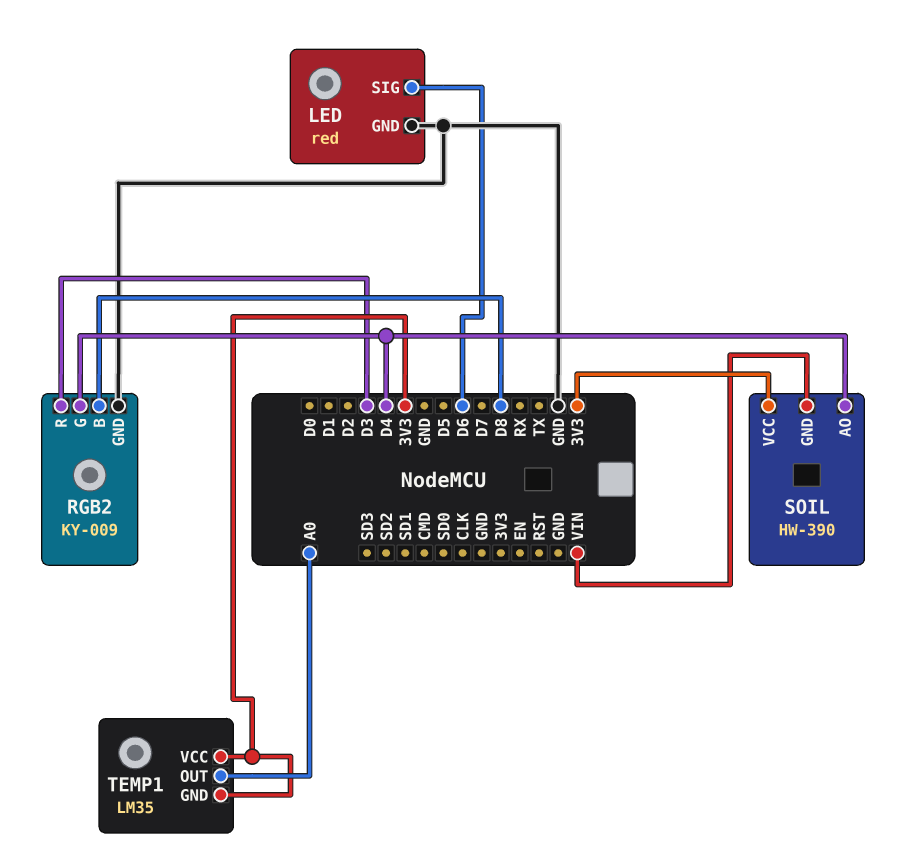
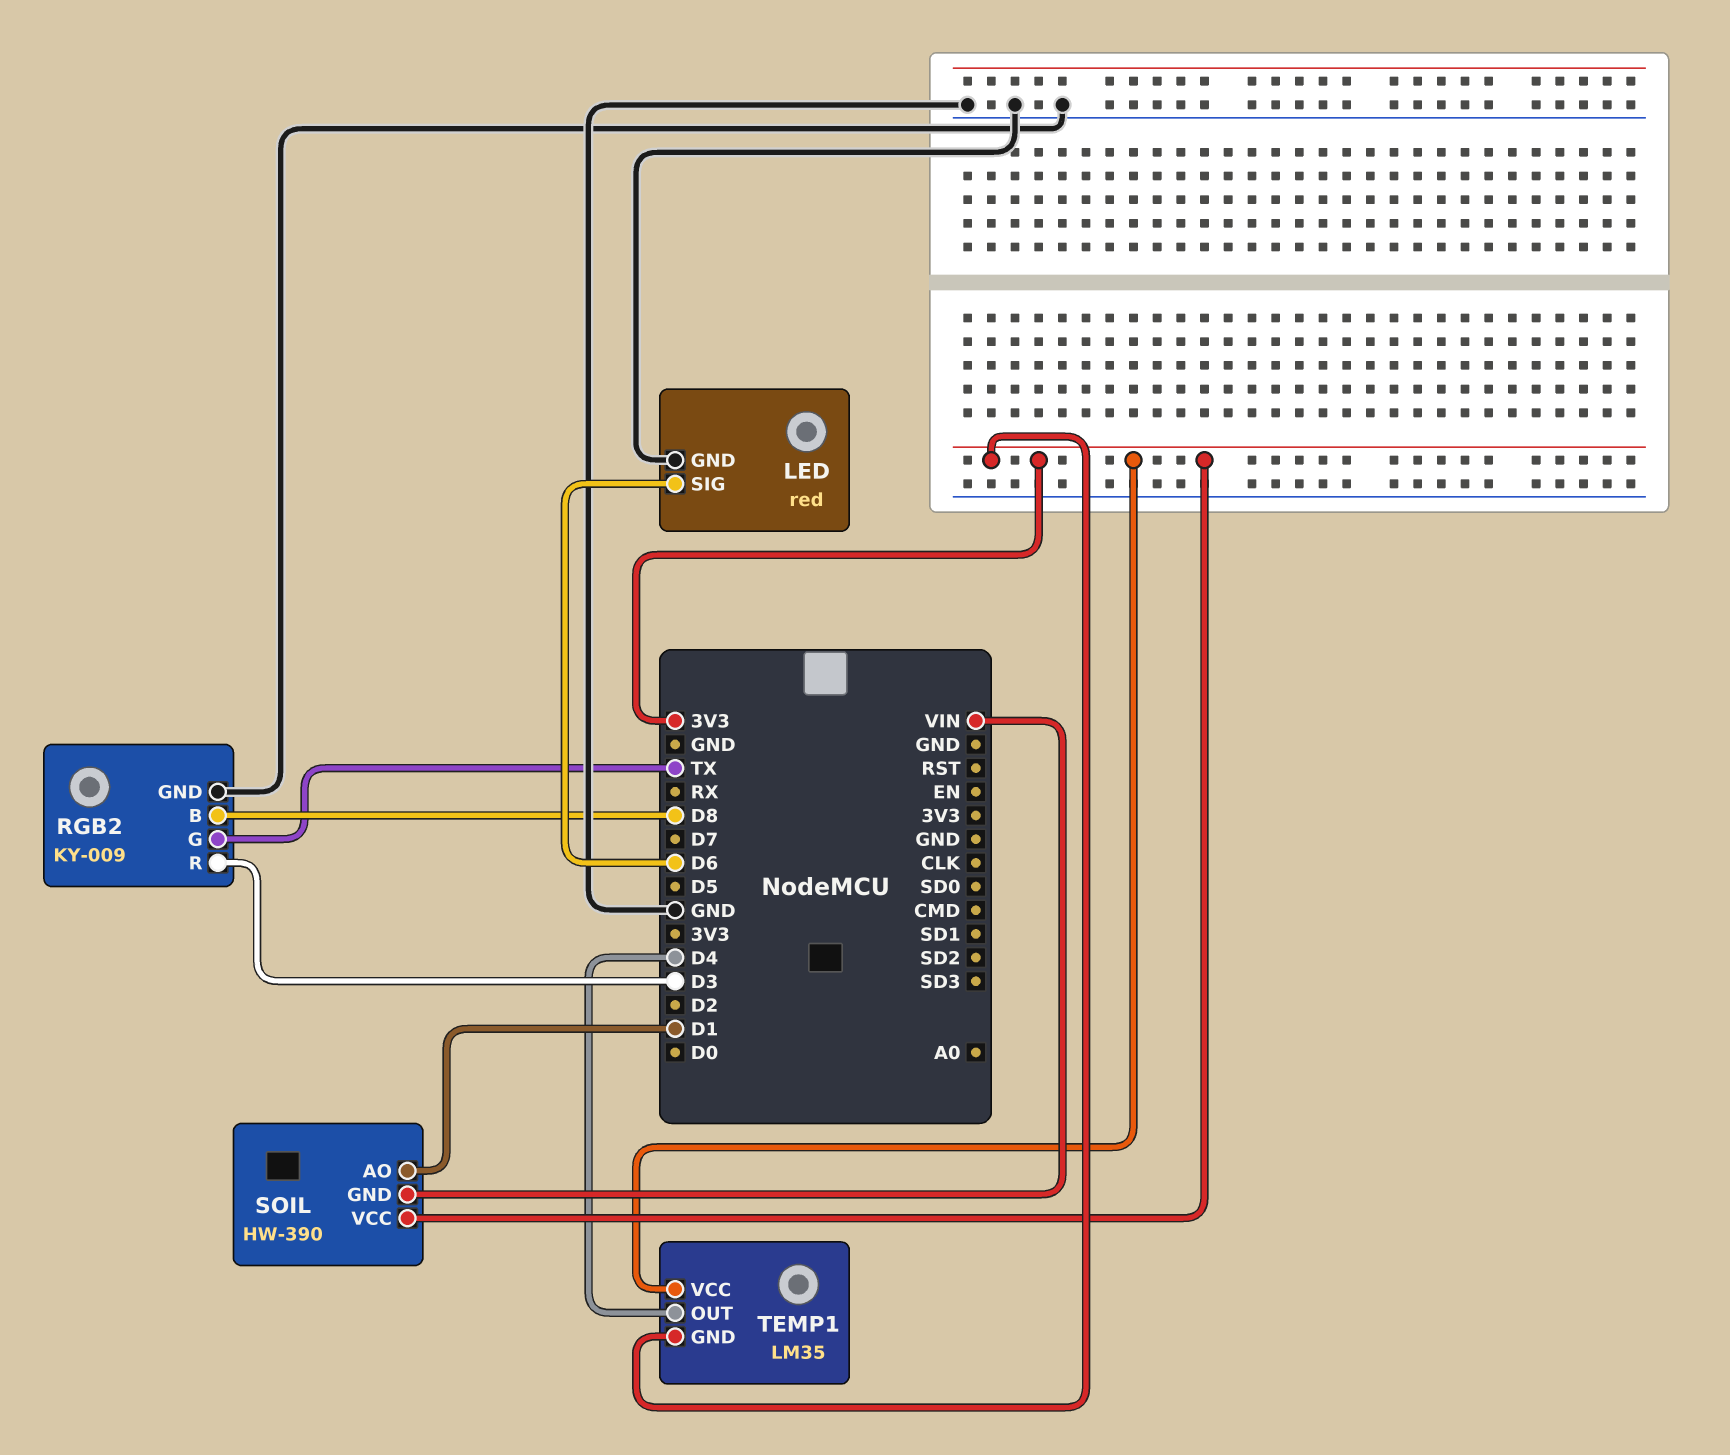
RGB2 pin G: D4 -> TX
SOIL pin AO: D4 -> D1
TEMP1 pin OUT: A0 -> D4

